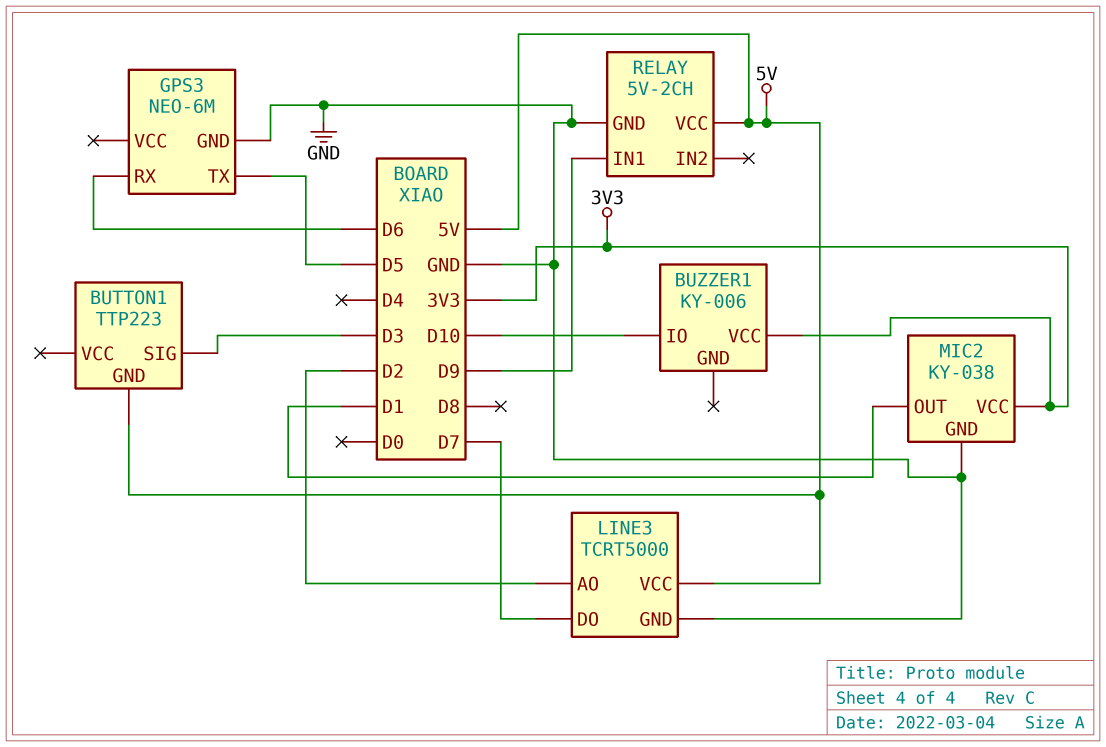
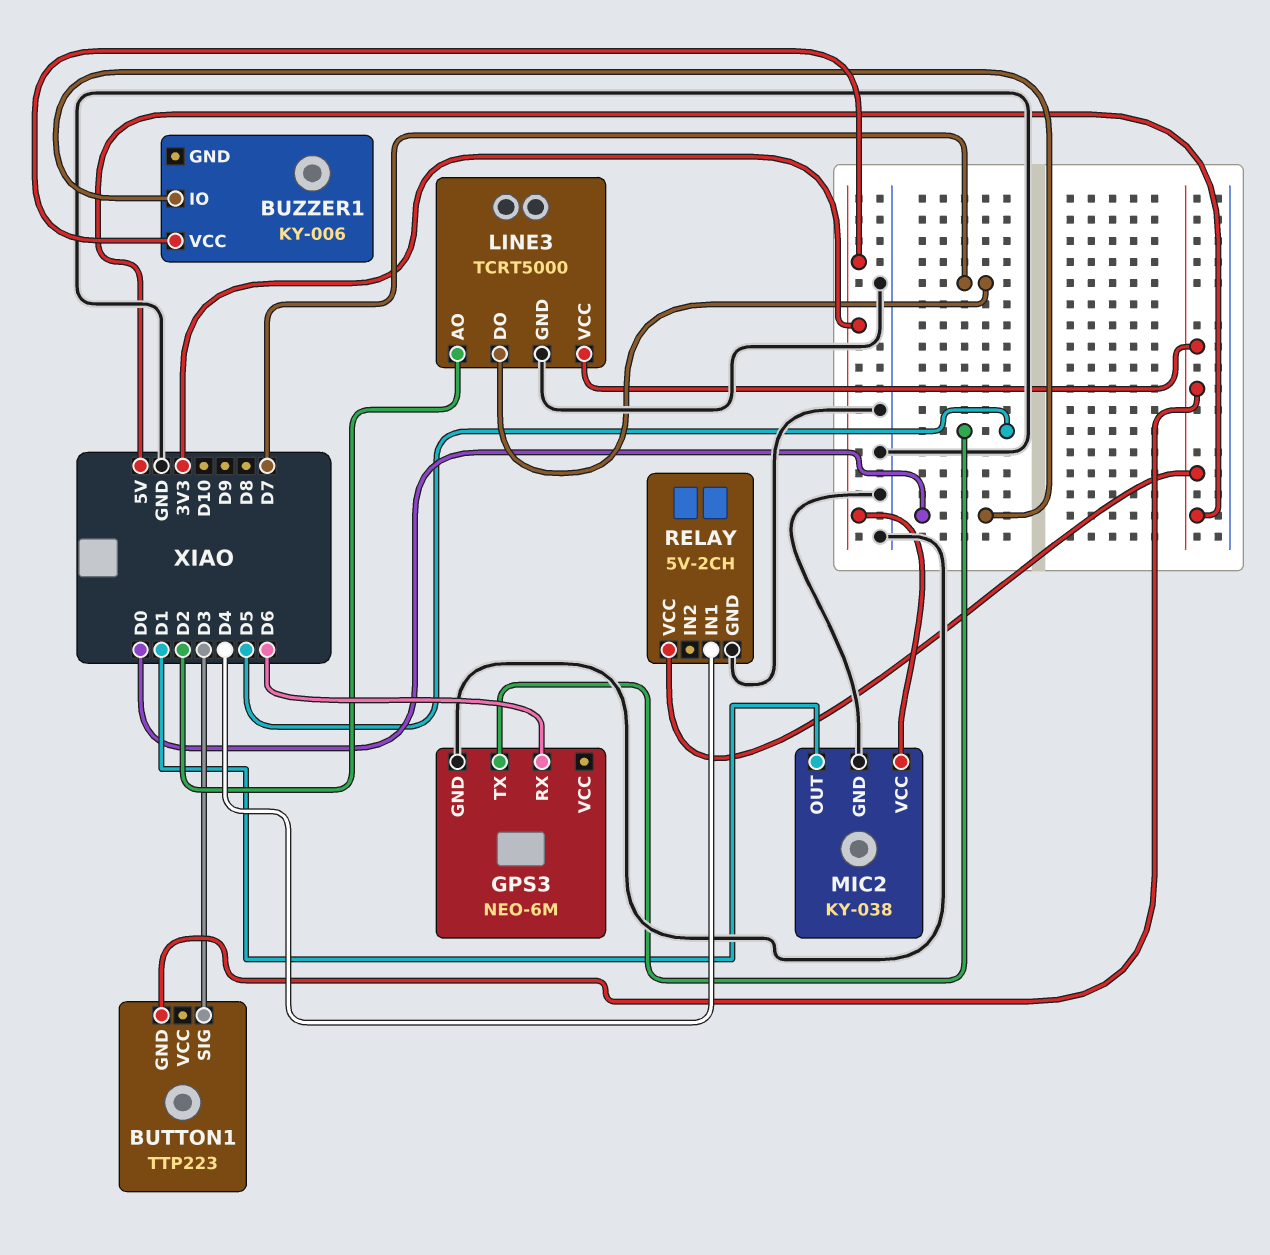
BUZZER1 pin IO: D10 -> D0
RELAY pin IN1: D9 -> D4

